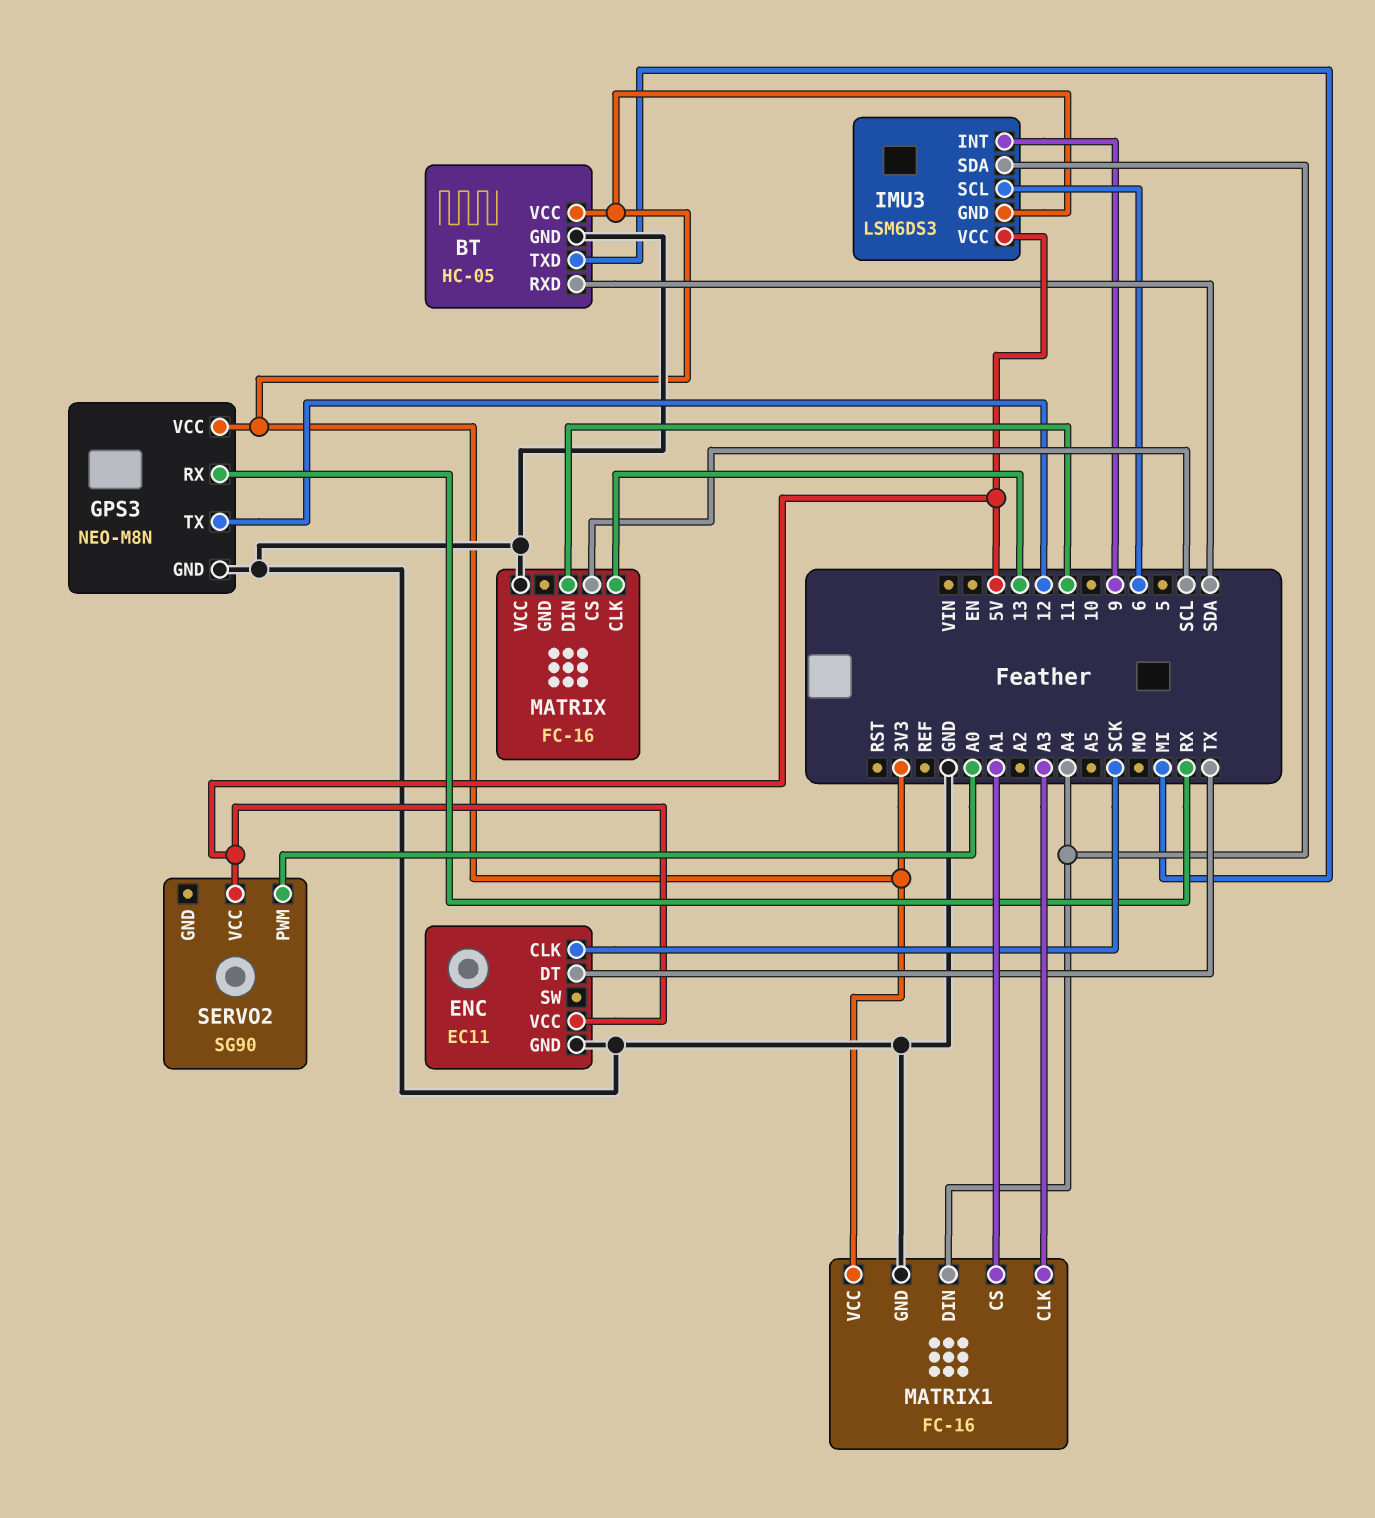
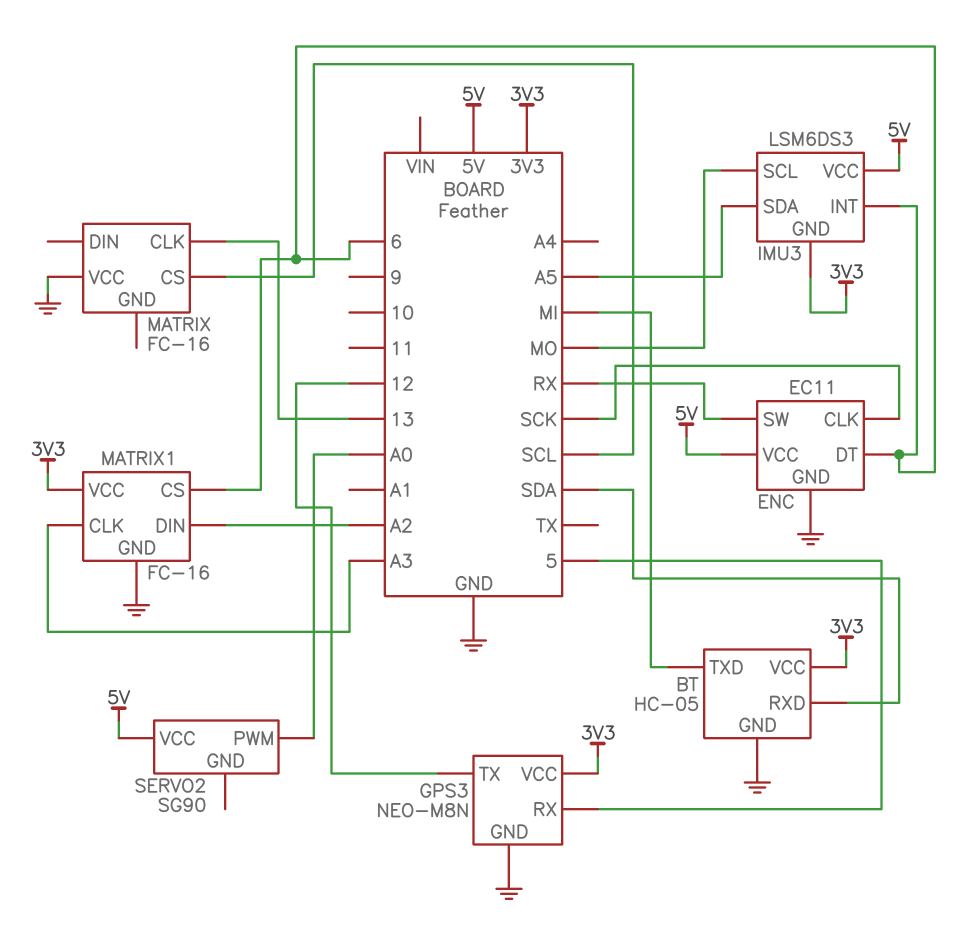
ENC pin DT: TX -> 6
ENC pin SW: none -> RX
GPS3 pin RX: RX -> 5
IMU3 pin INT: 9 -> 6
IMU3 pin SCL: 6 -> MO
IMU3 pin SDA: A4 -> A5
MATRIX pin DIN: 11 -> none
MATRIX1 pin CS: A1 -> 6
MATRIX1 pin DIN: A4 -> A2

